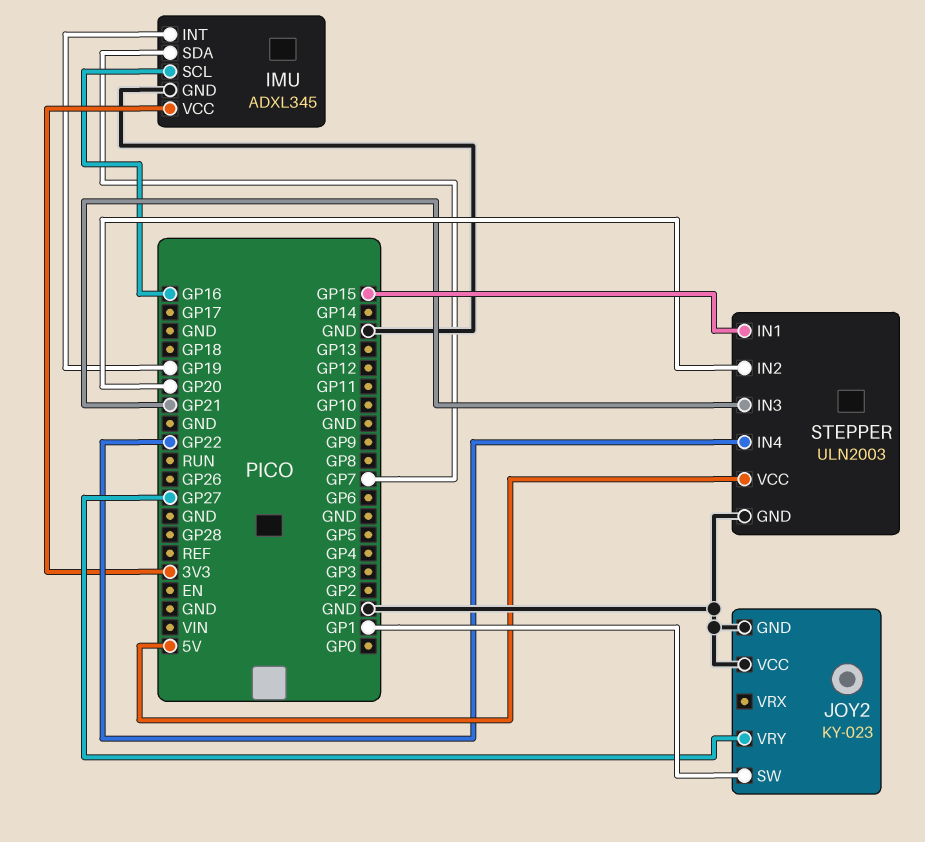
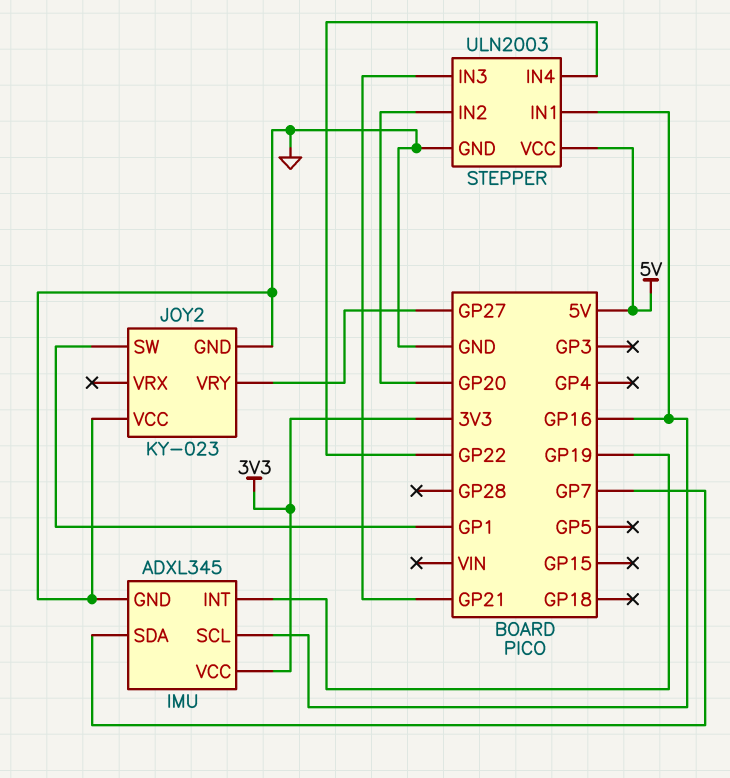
STEPPER pin IN1: GP15 -> GP16

